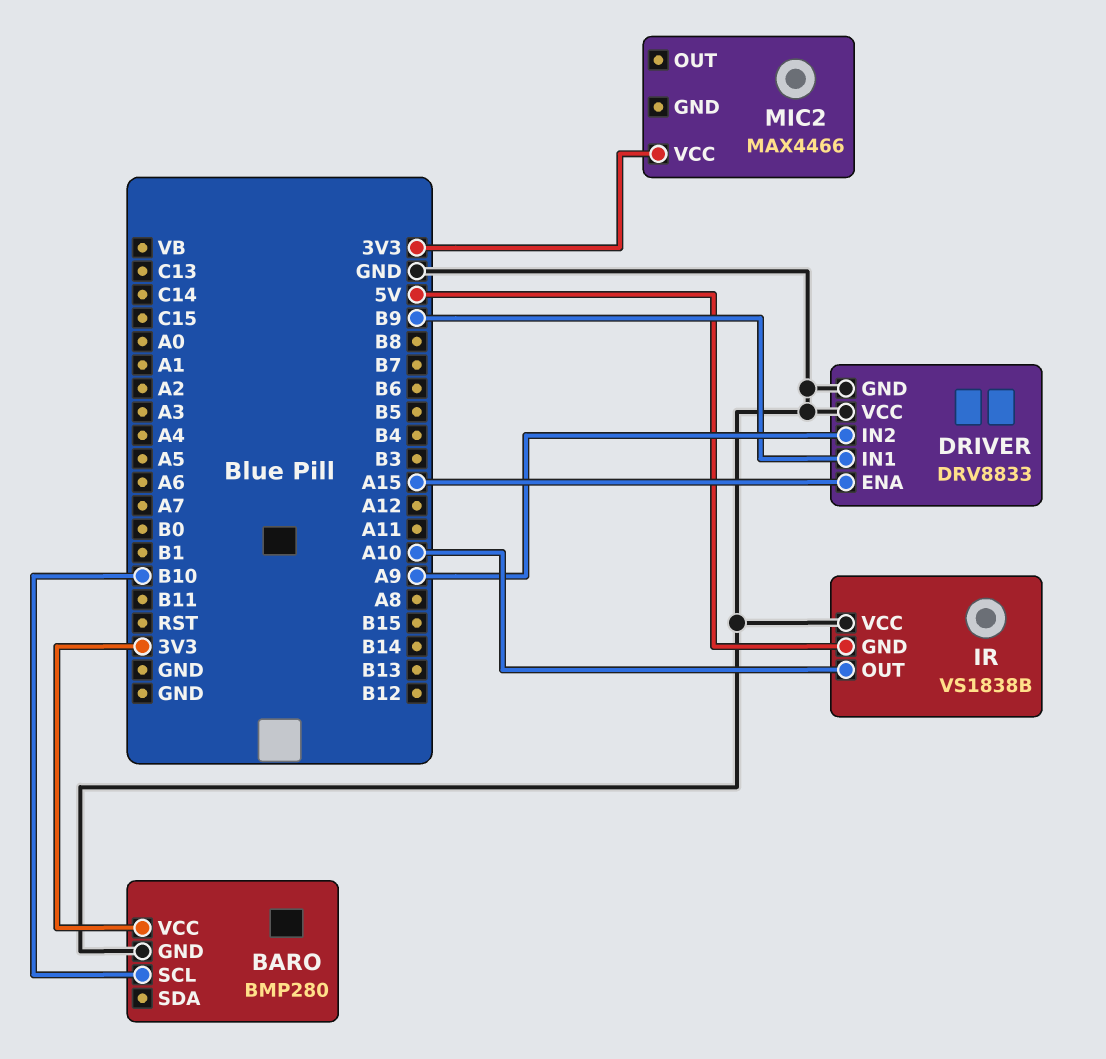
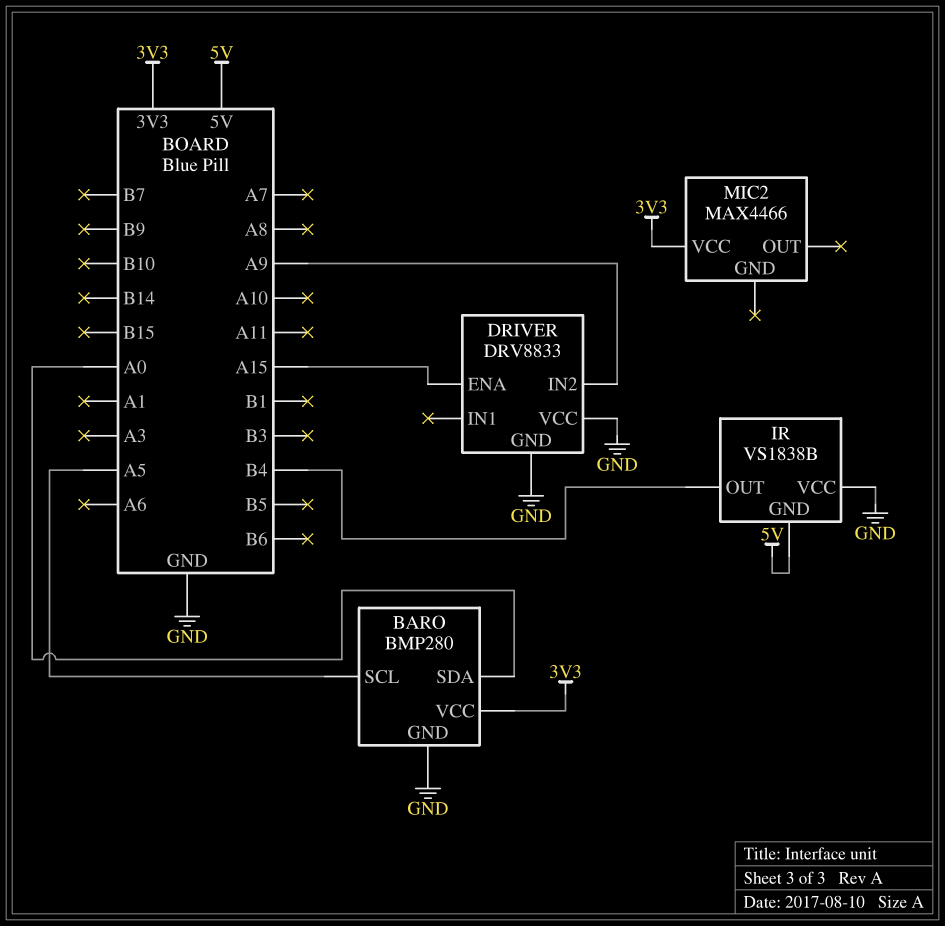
BARO pin SCL: B10 -> A5
BARO pin SDA: none -> A0
DRIVER pin IN1: B9 -> none
IR pin OUT: A10 -> B4

